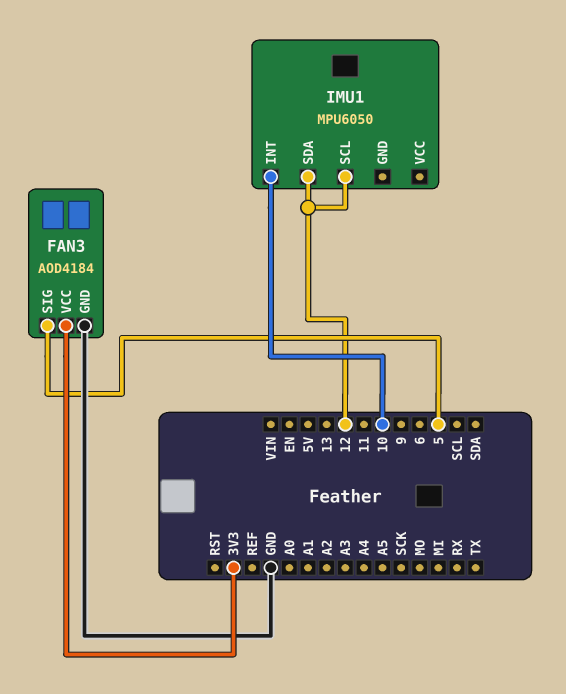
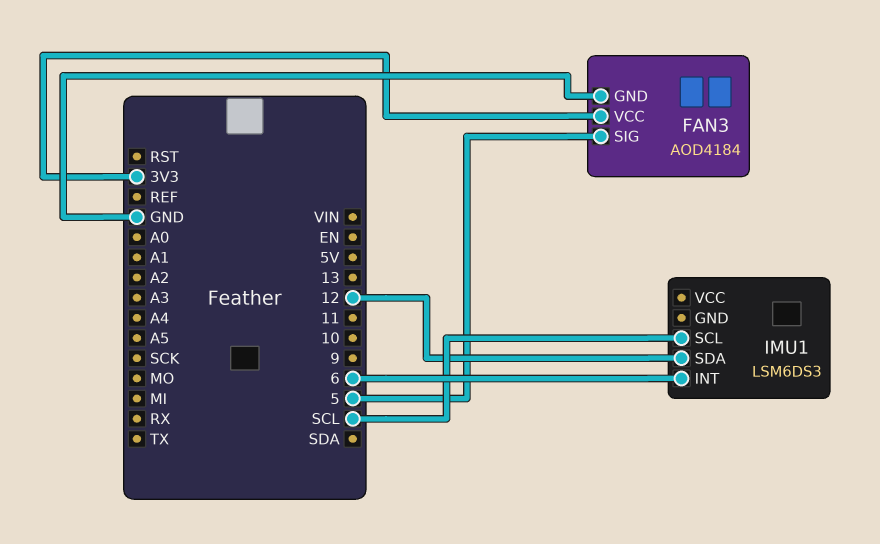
IMU1: MPU6050 -> LSM6DS3
IMU1 pin INT: 10 -> 6
IMU1 pin SCL: 12 -> SCL

